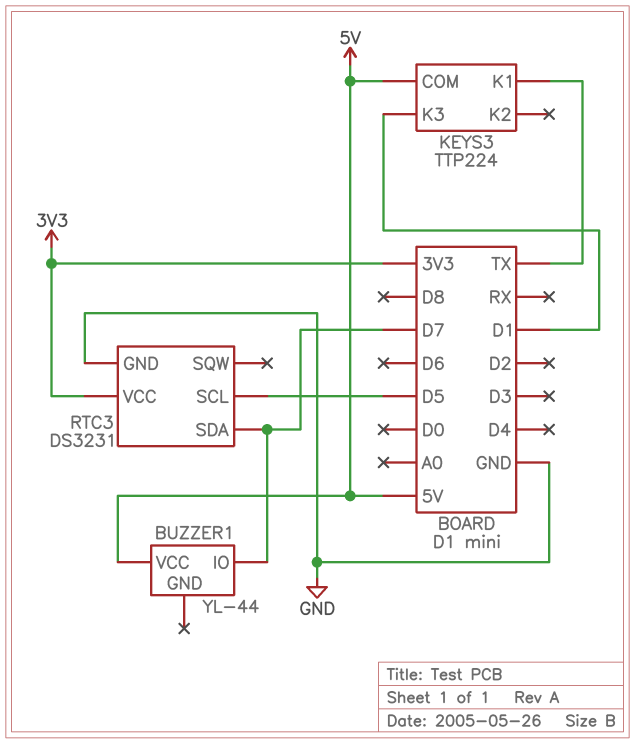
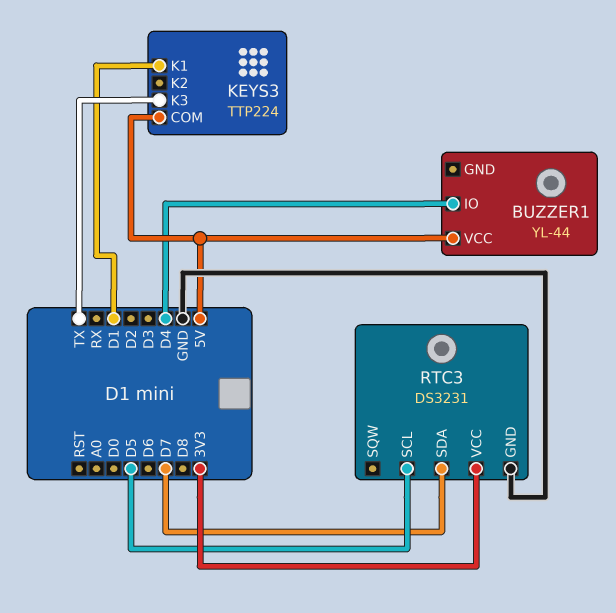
BUZZER1 pin IO: D7 -> D4
KEYS3 pin K1: TX -> D1
KEYS3 pin K3: D1 -> TX

